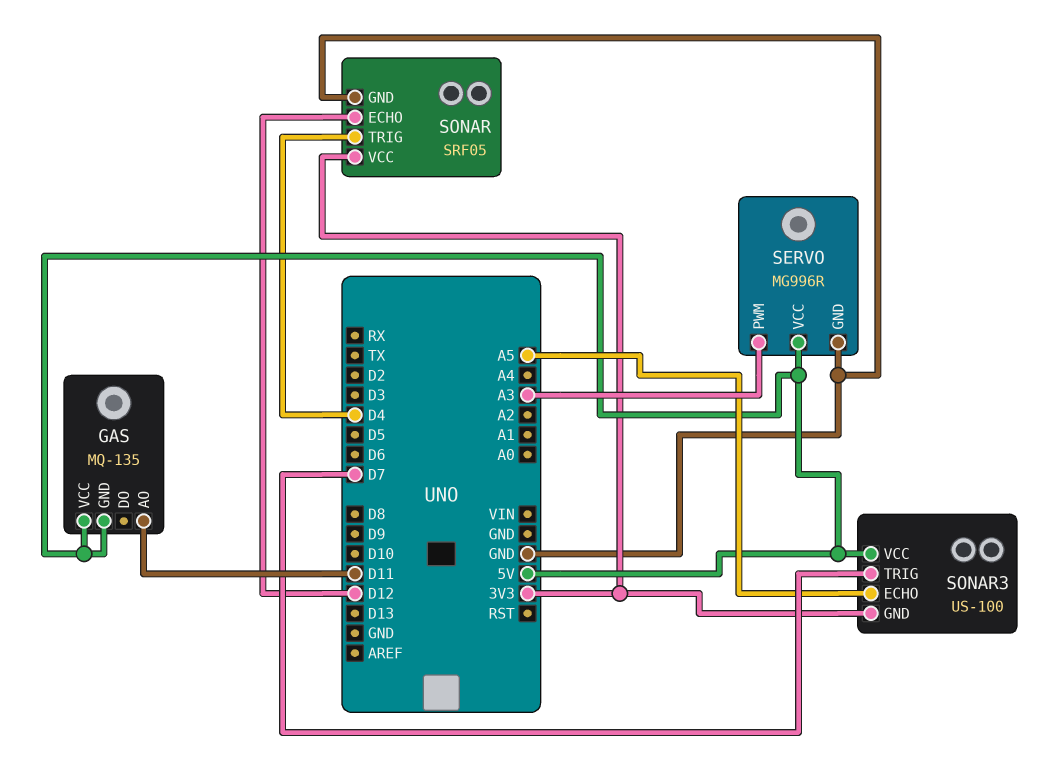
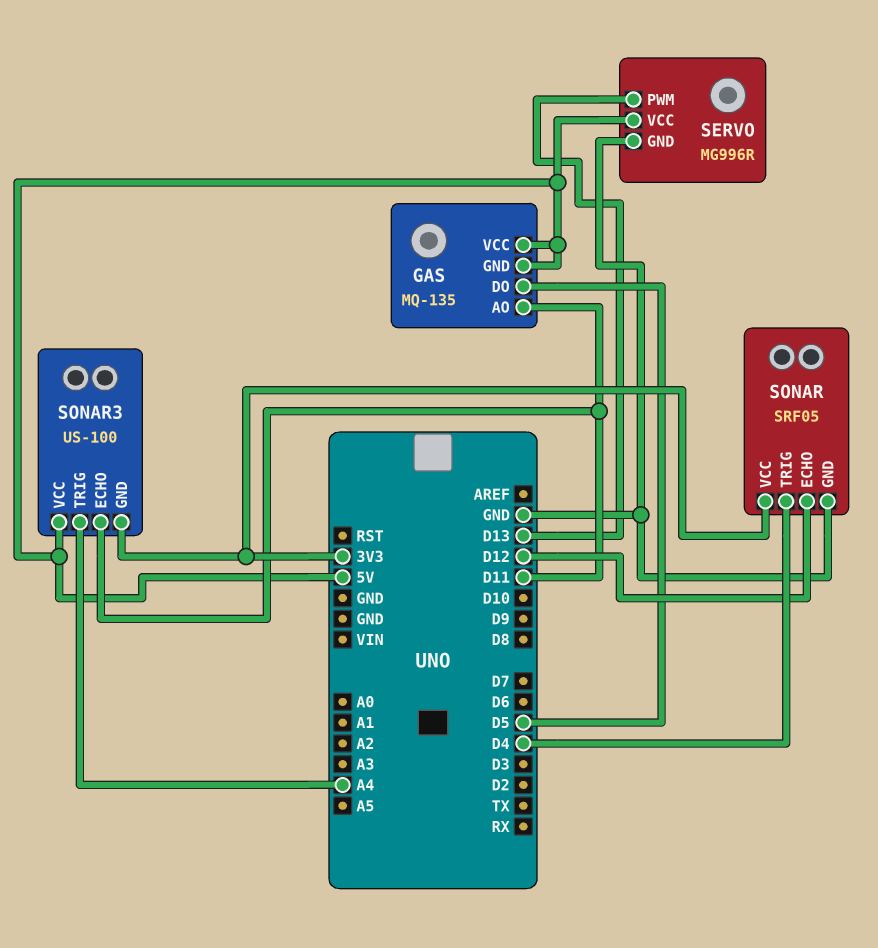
GAS pin DO: none -> D5
SERVO pin PWM: A3 -> D13
SONAR3 pin ECHO: A5 -> D11
SONAR3 pin TRIG: D7 -> A4

